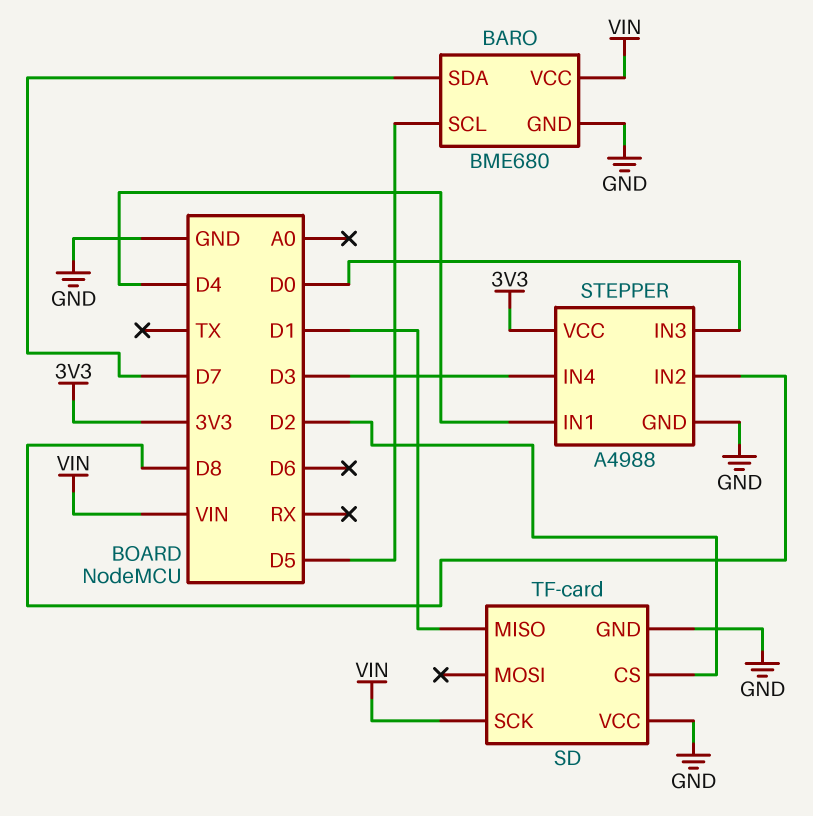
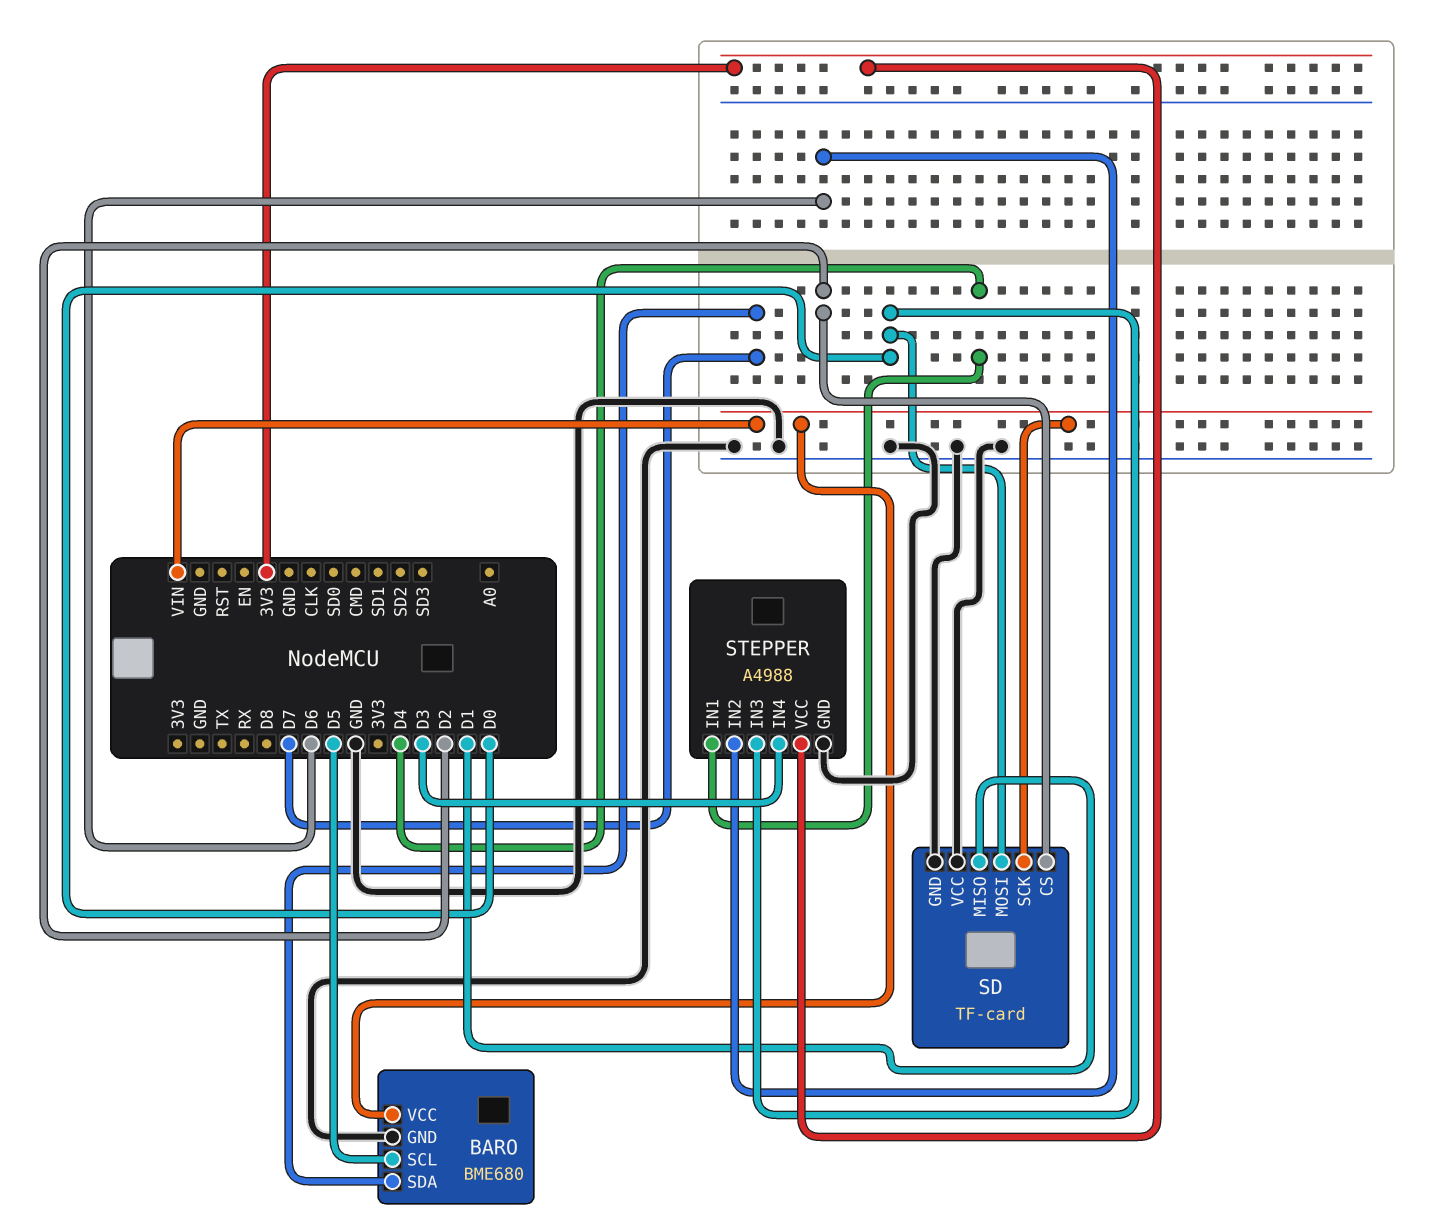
SD pin MOSI: none -> D0
STEPPER pin IN2: D8 -> D6

